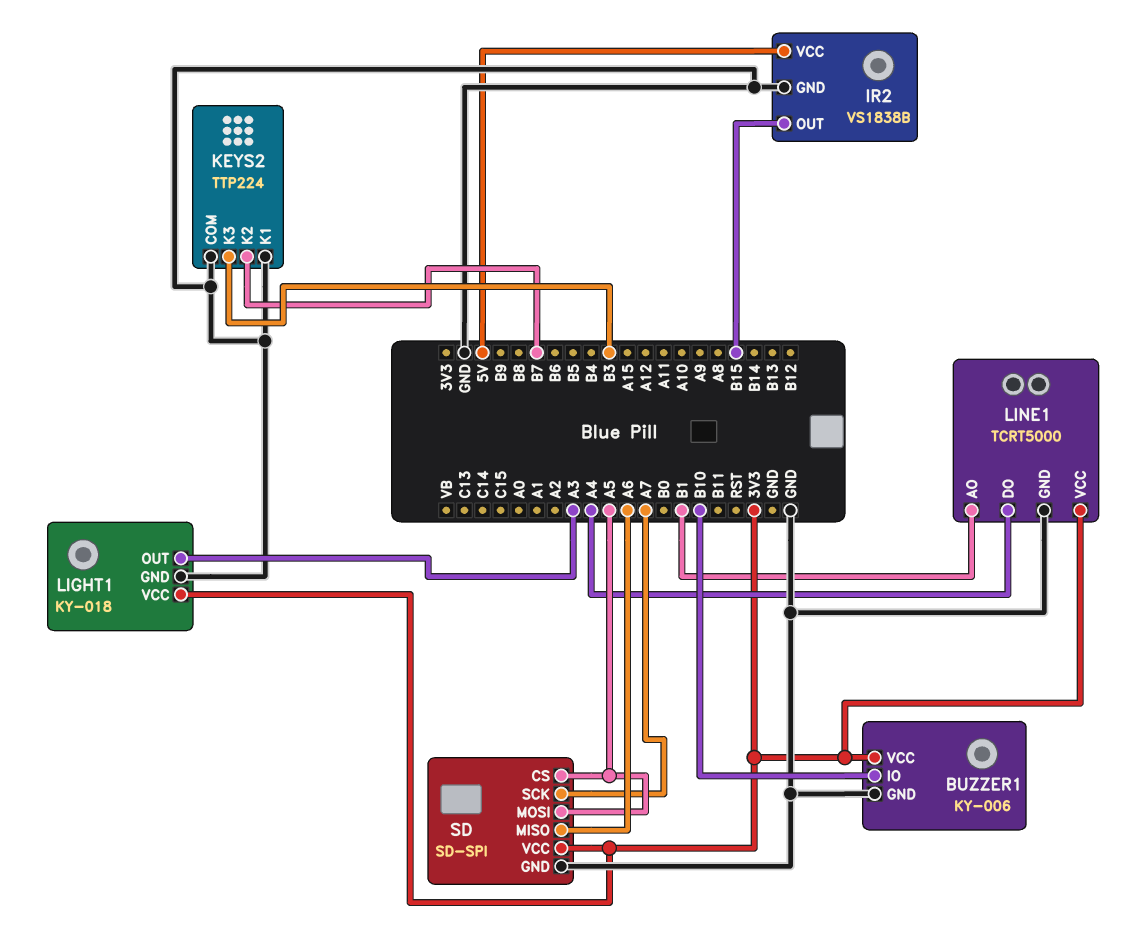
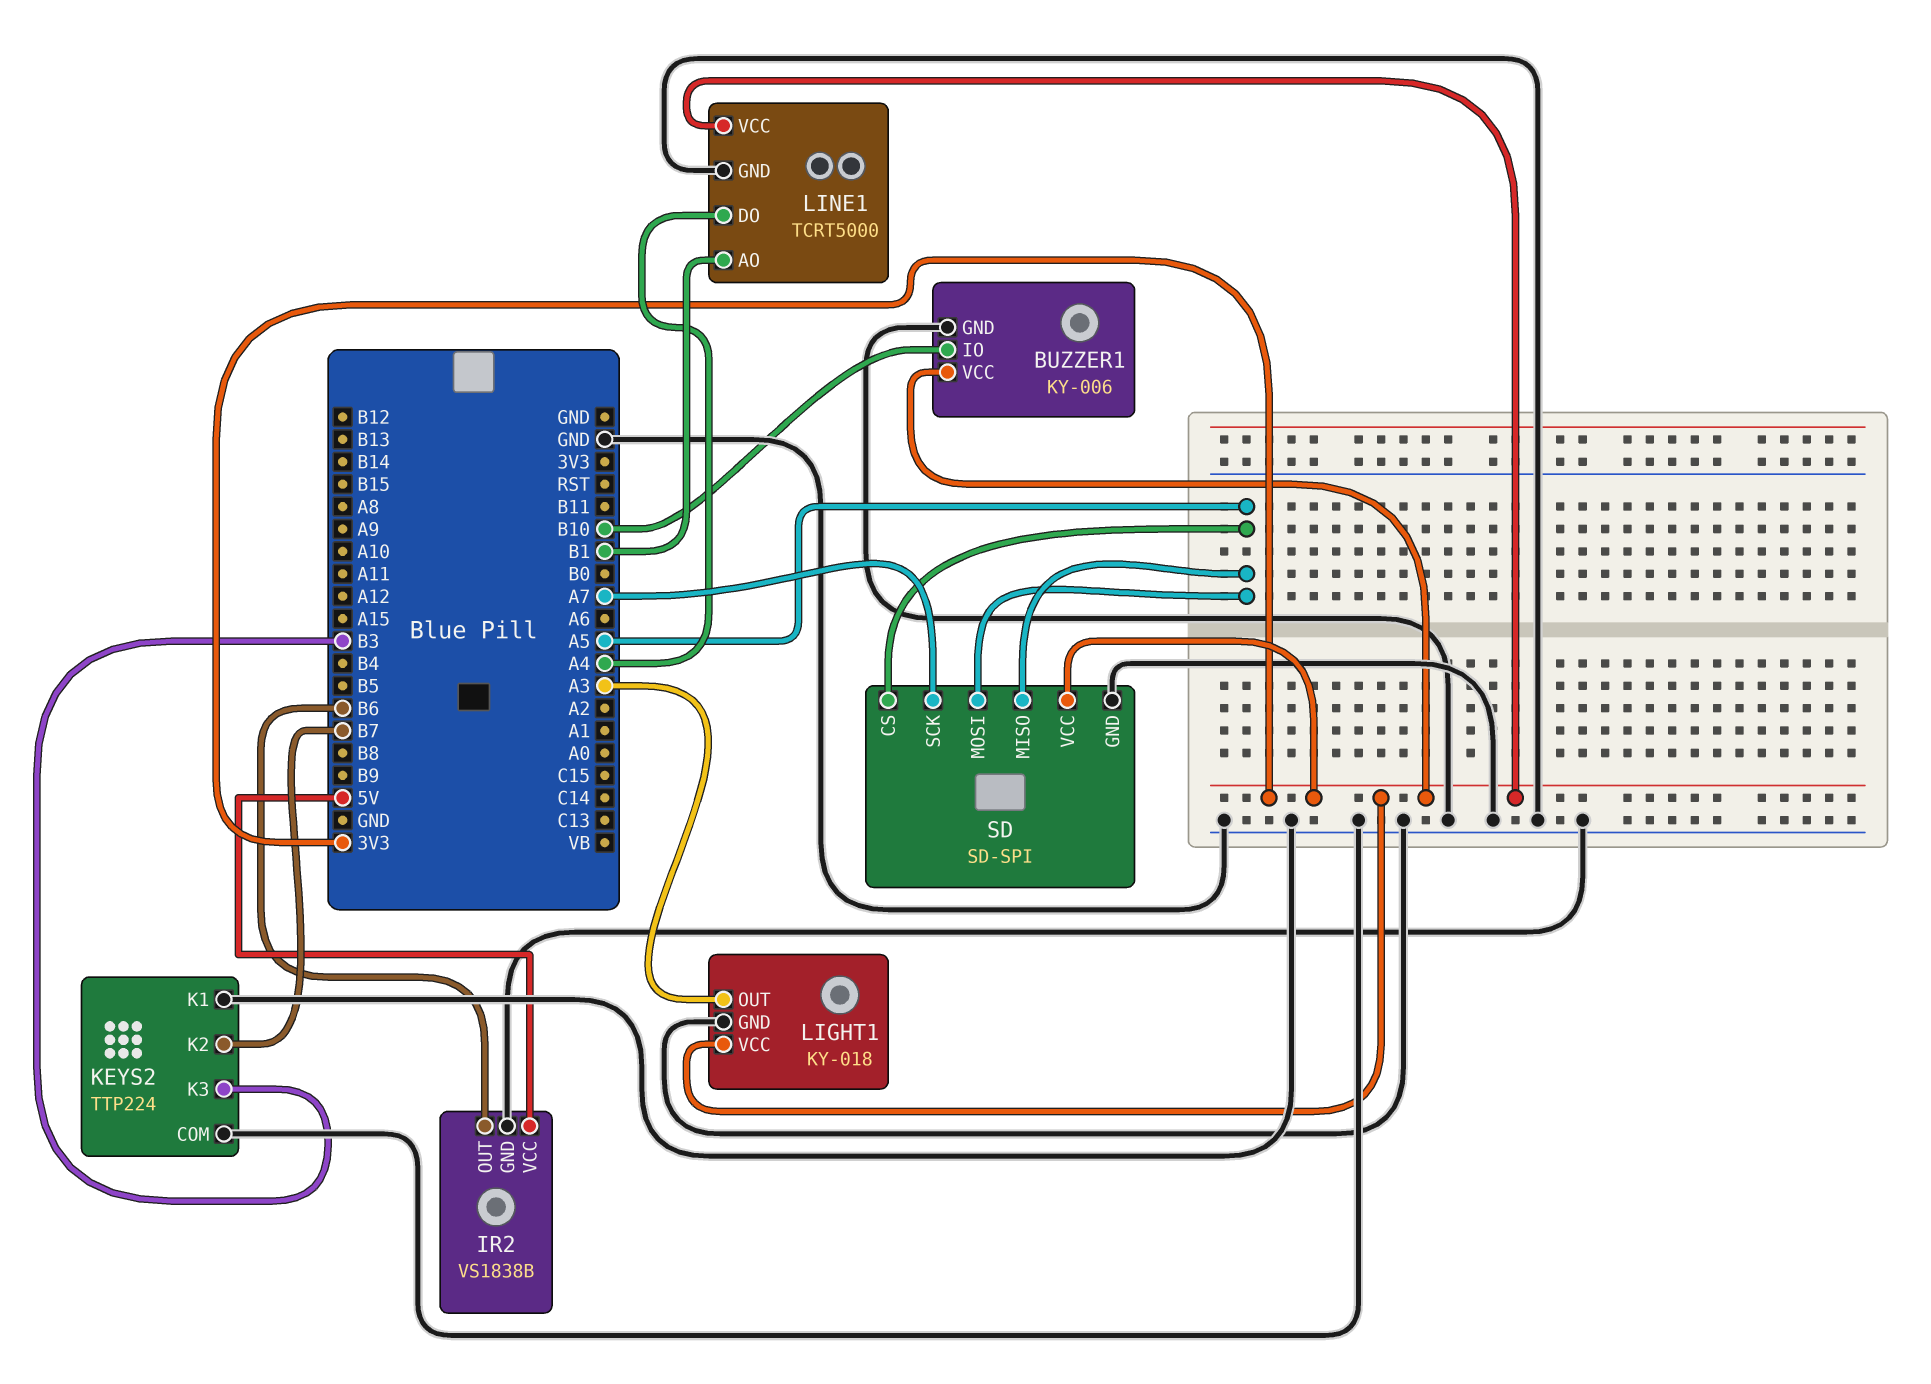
IR2 pin OUT: B15 -> B6
SD pin MISO: A6 -> A5

